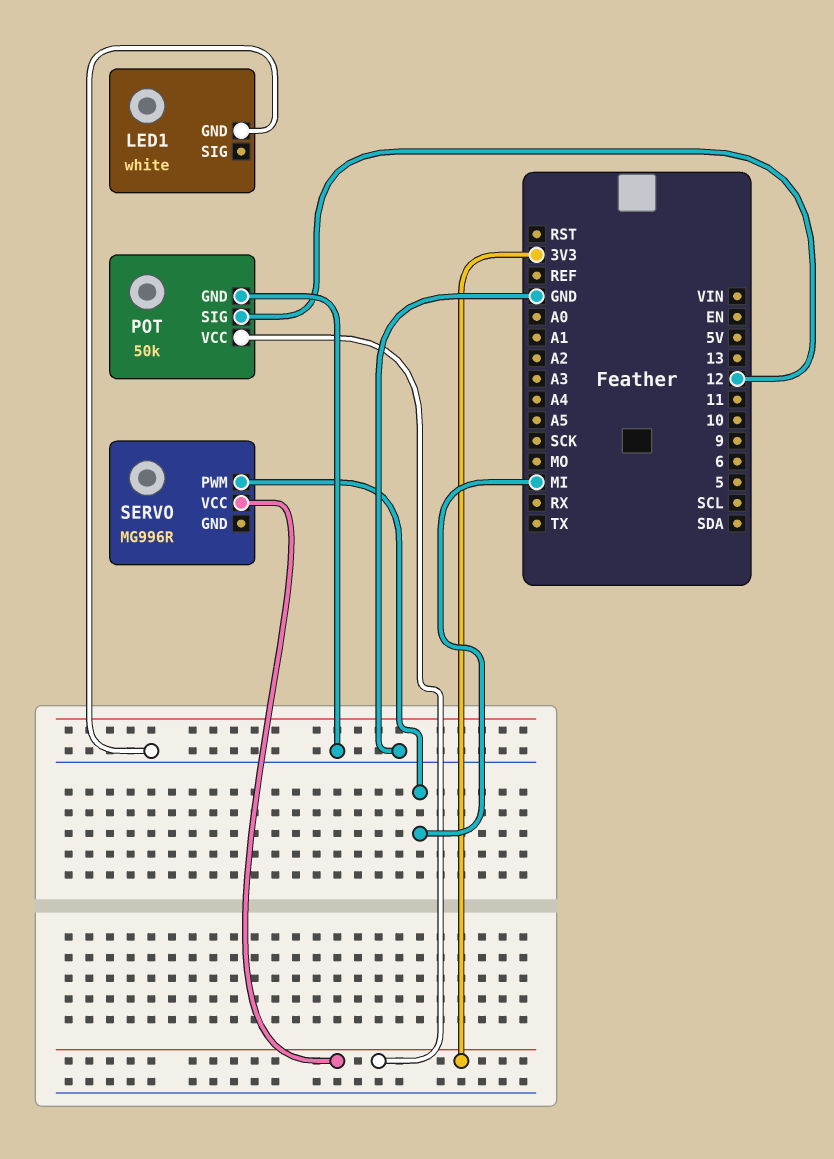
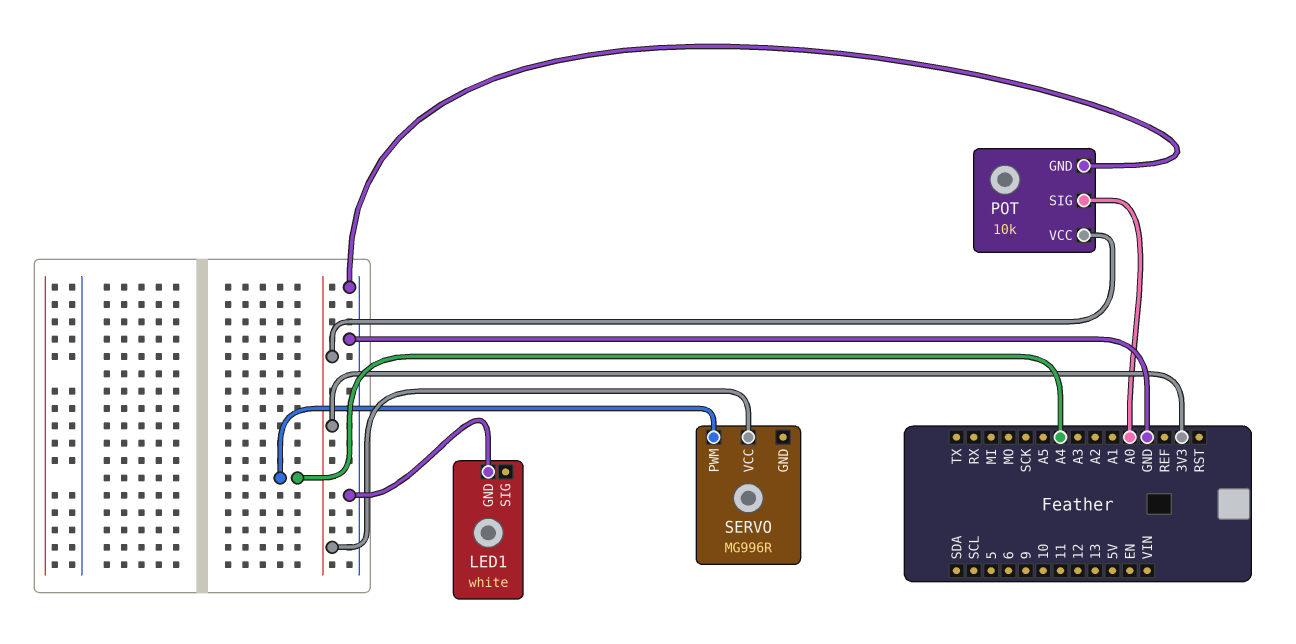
POT: 50k -> 10k
POT pin SIG: 12 -> A0
SERVO pin PWM: MI -> A4

